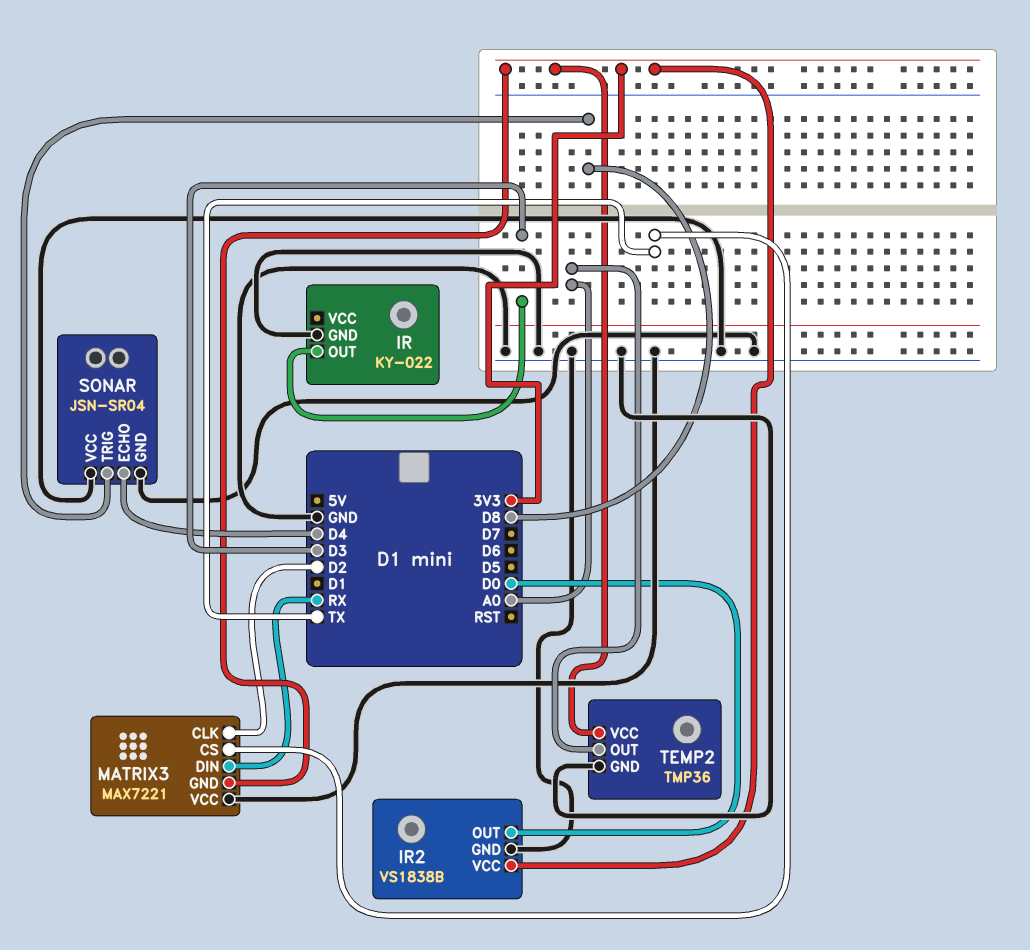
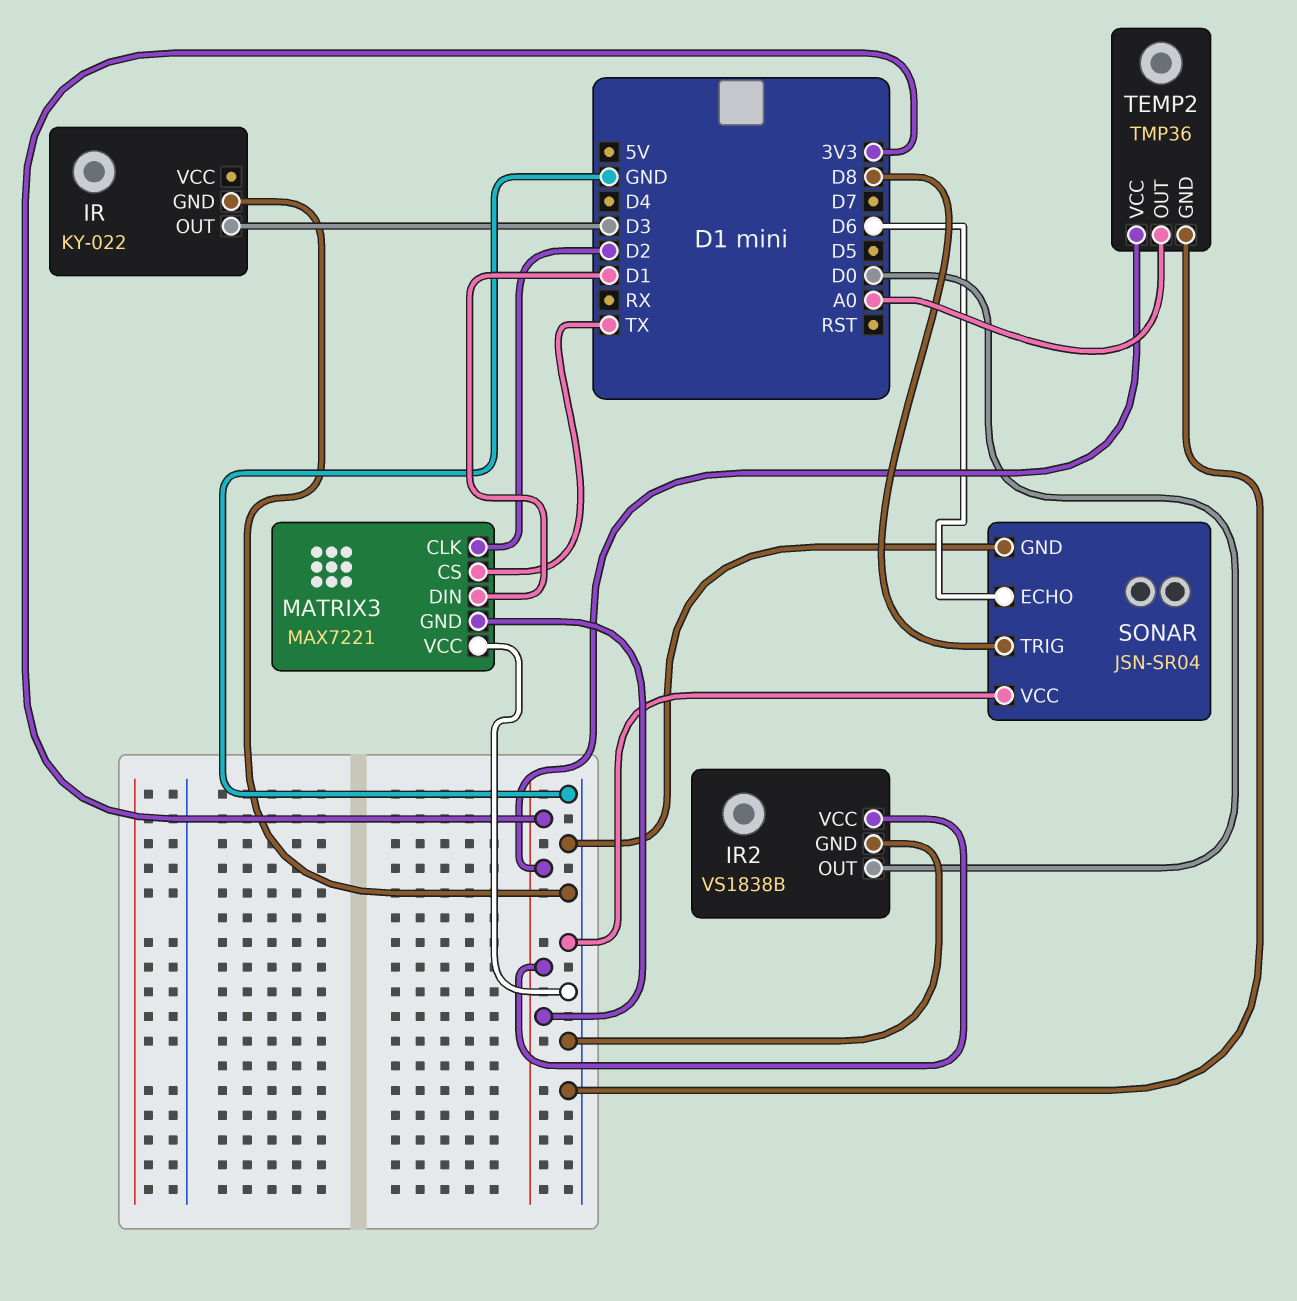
MATRIX3 pin DIN: RX -> D1
SONAR pin ECHO: D4 -> D6

